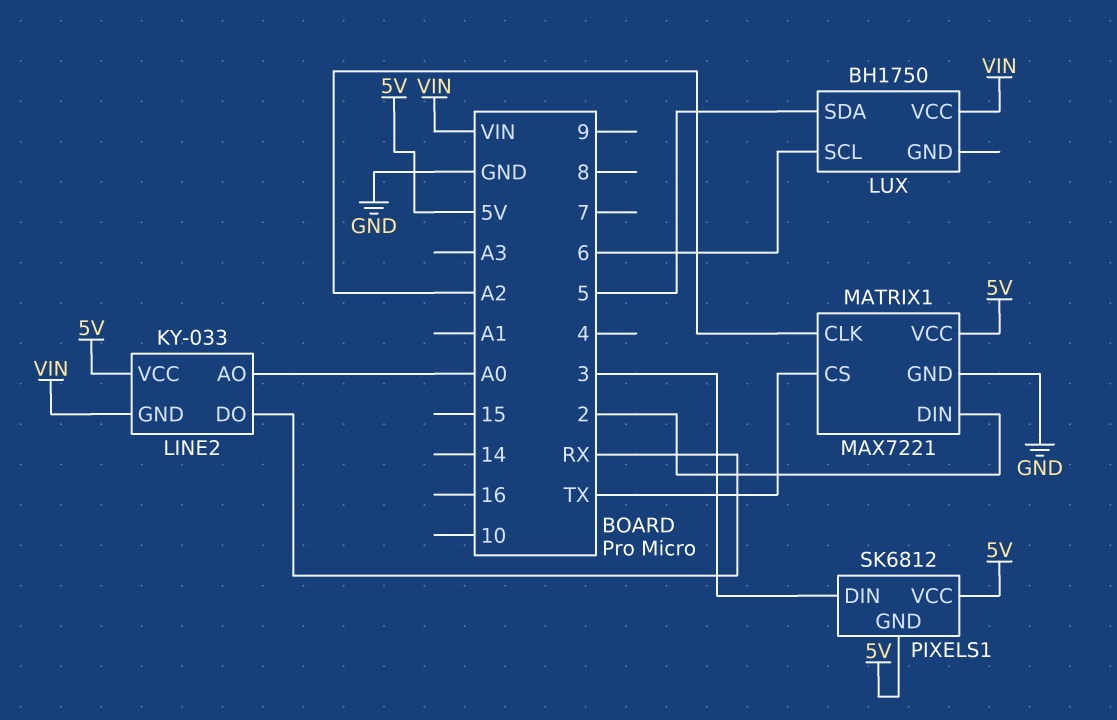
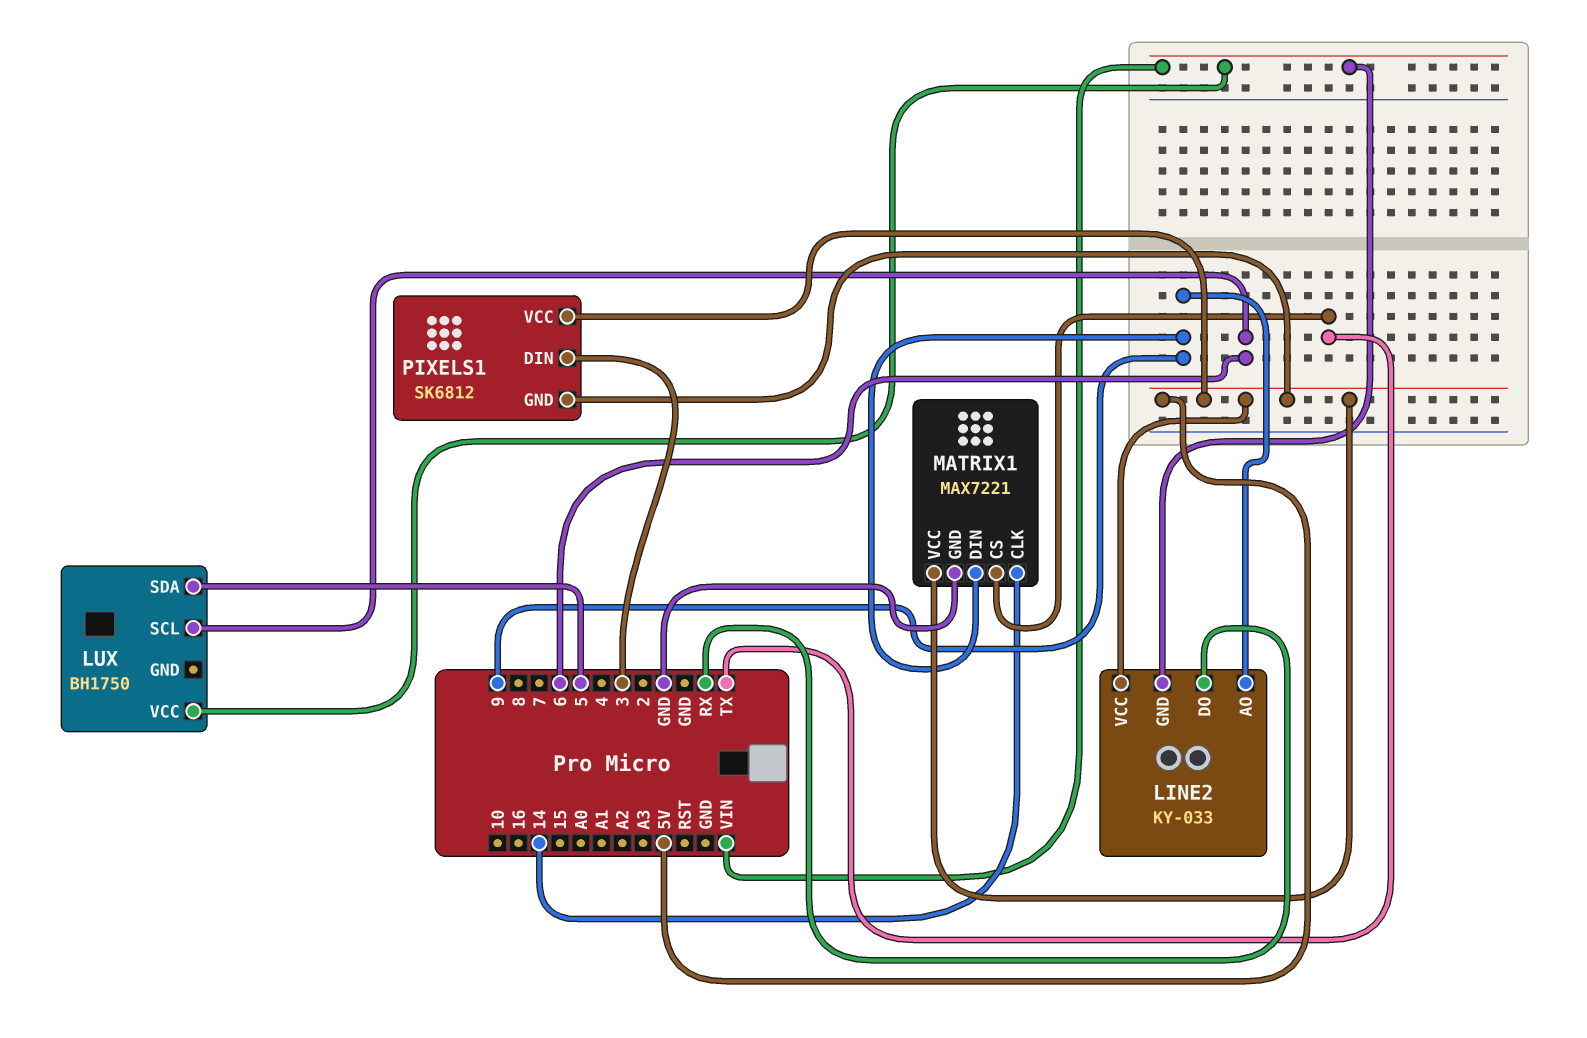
LINE2 pin AO: A0 -> 9
MATRIX1 pin CLK: A2 -> 14
MATRIX1 pin DIN: 2 -> 9

